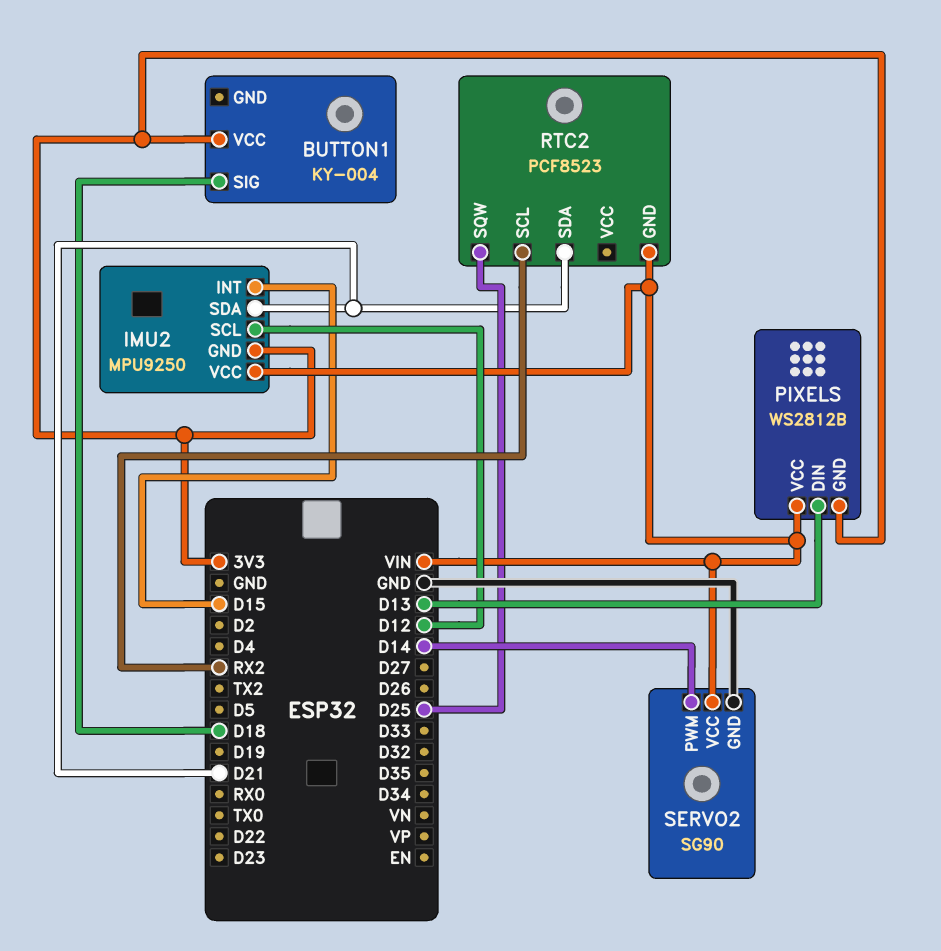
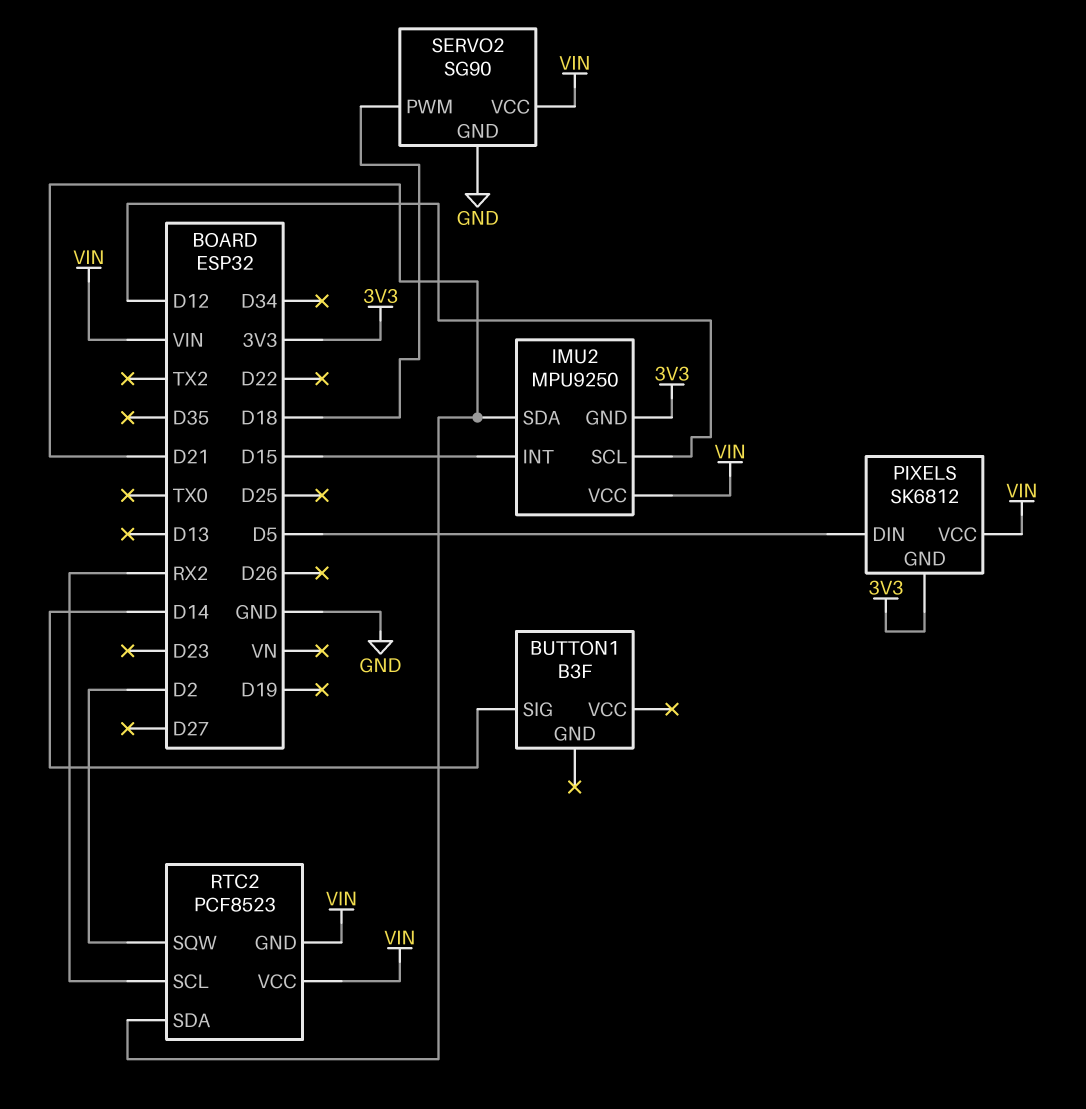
BUTTON1: KY-004 -> B3F
BUTTON1 pin SIG: D18 -> D14
BUTTON1 pin VCC: 3V3 -> none
PIXELS: WS2812B -> SK6812
PIXELS pin DIN: D13 -> D5
RTC2 pin SQW: D25 -> D2
RTC2 pin VCC: none -> VIN
SERVO2 pin PWM: D14 -> D18

